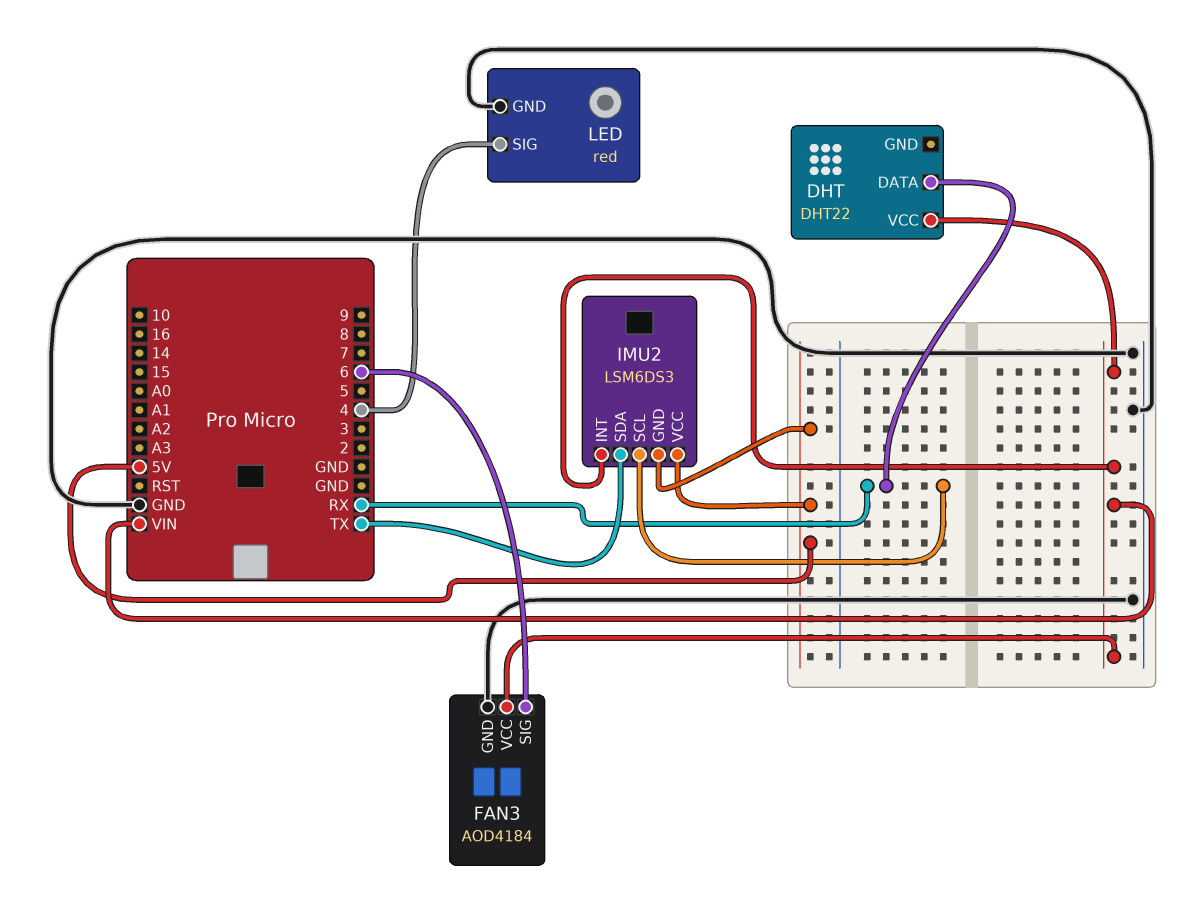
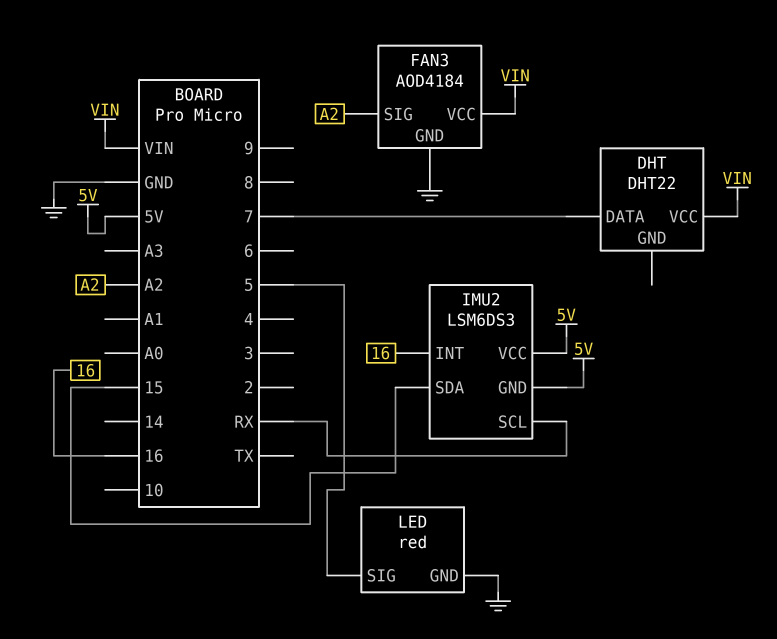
DHT pin DATA: RX -> 7
FAN3 pin SIG: 6 -> A2
IMU2 pin INT: VIN -> 16
IMU2 pin SDA: TX -> 15
LED pin SIG: 4 -> 5

